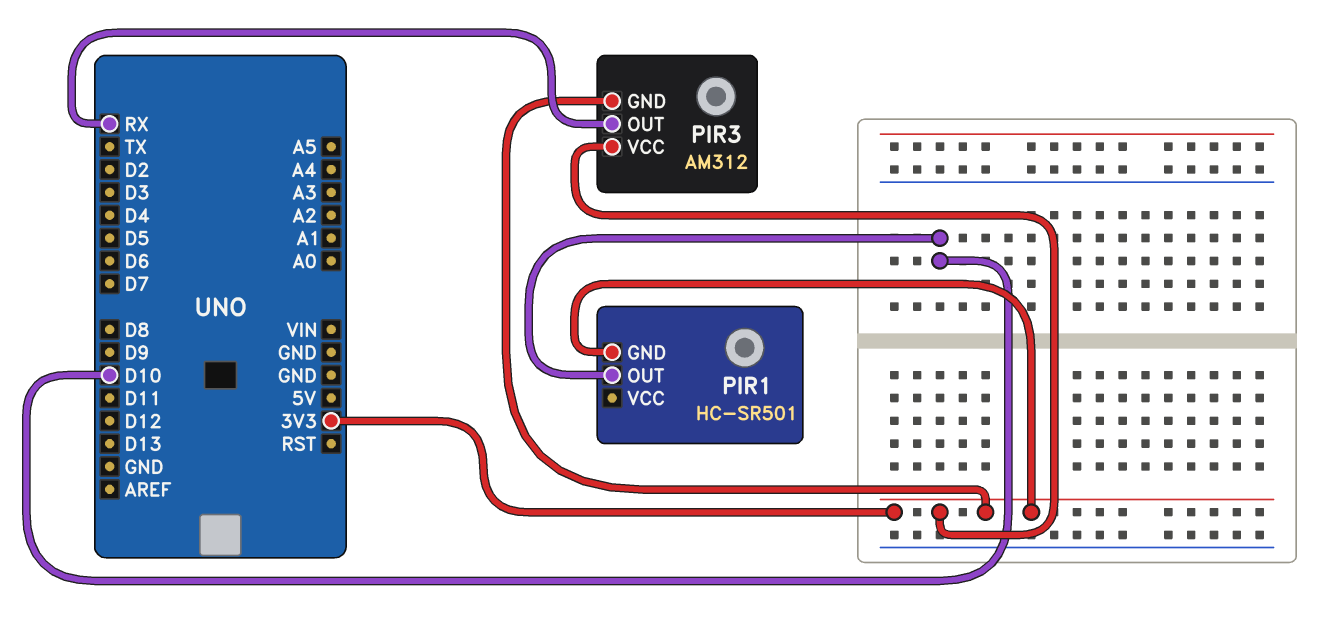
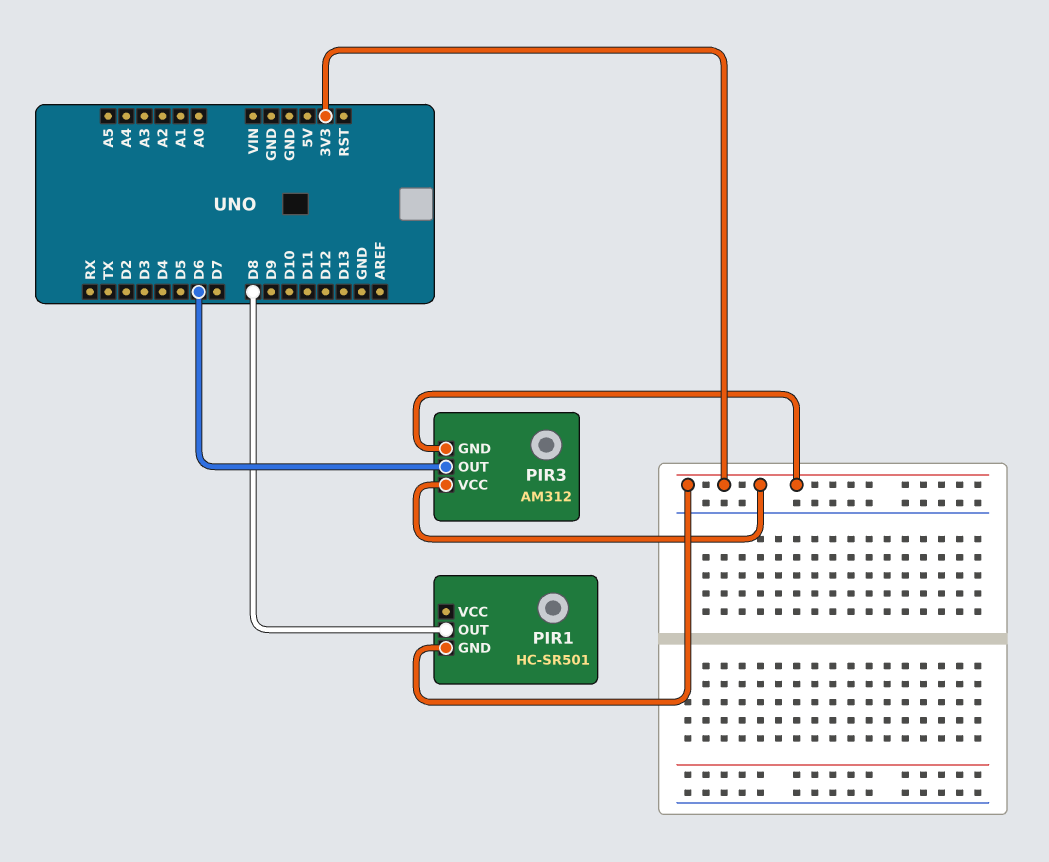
PIR1 pin OUT: D10 -> D8
PIR3 pin OUT: RX -> D6

